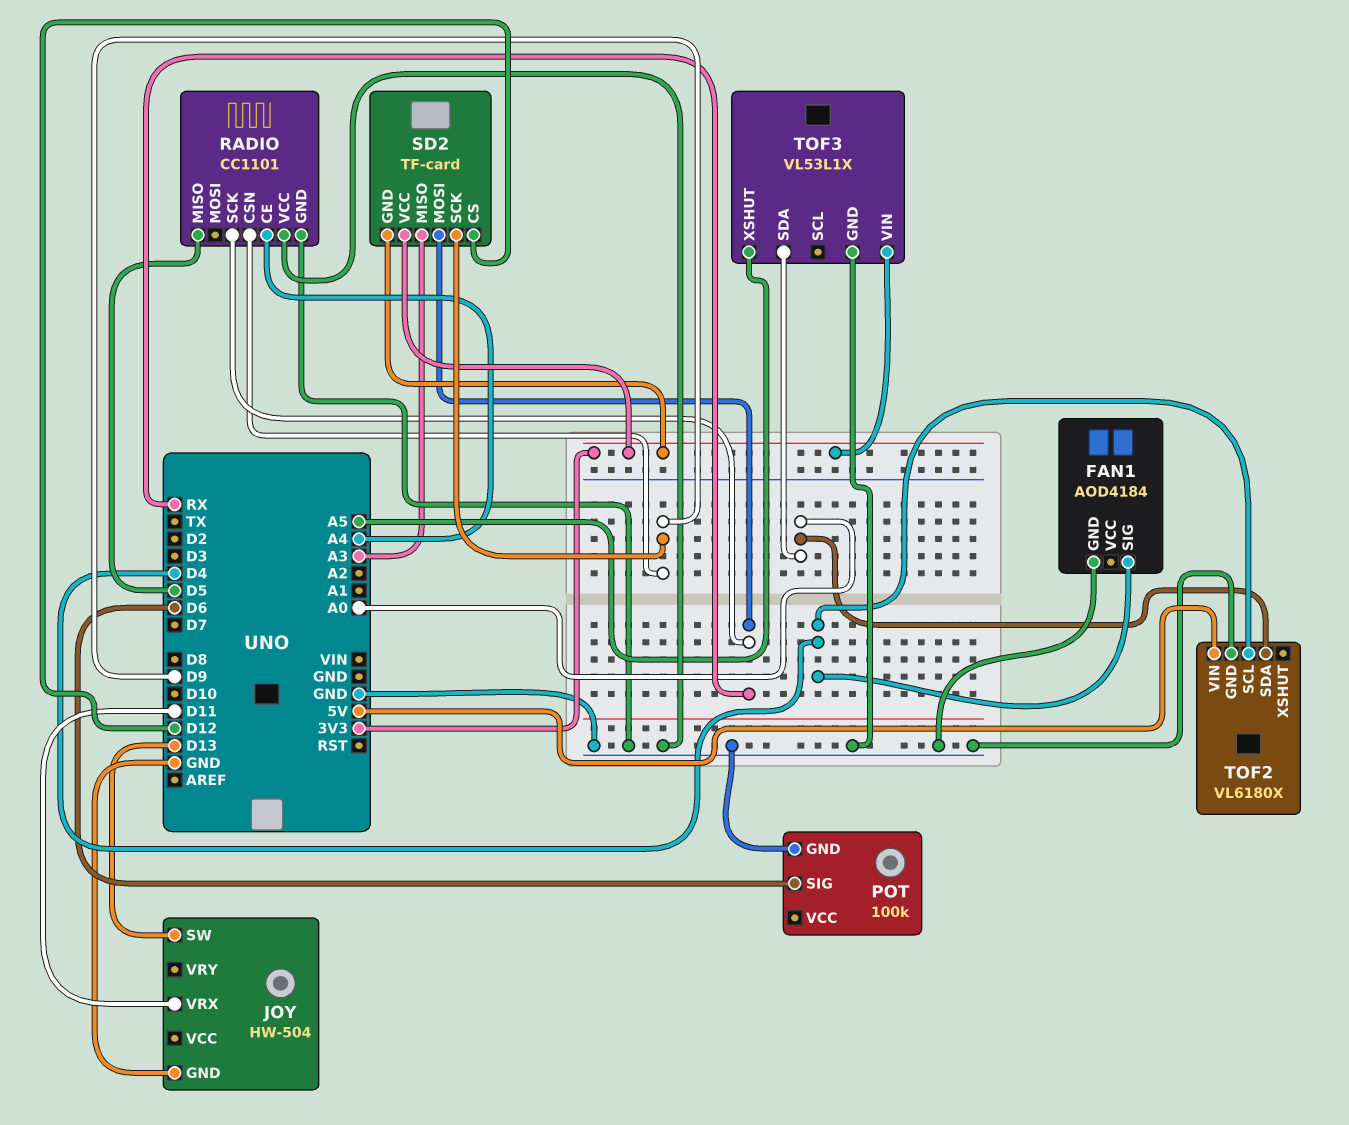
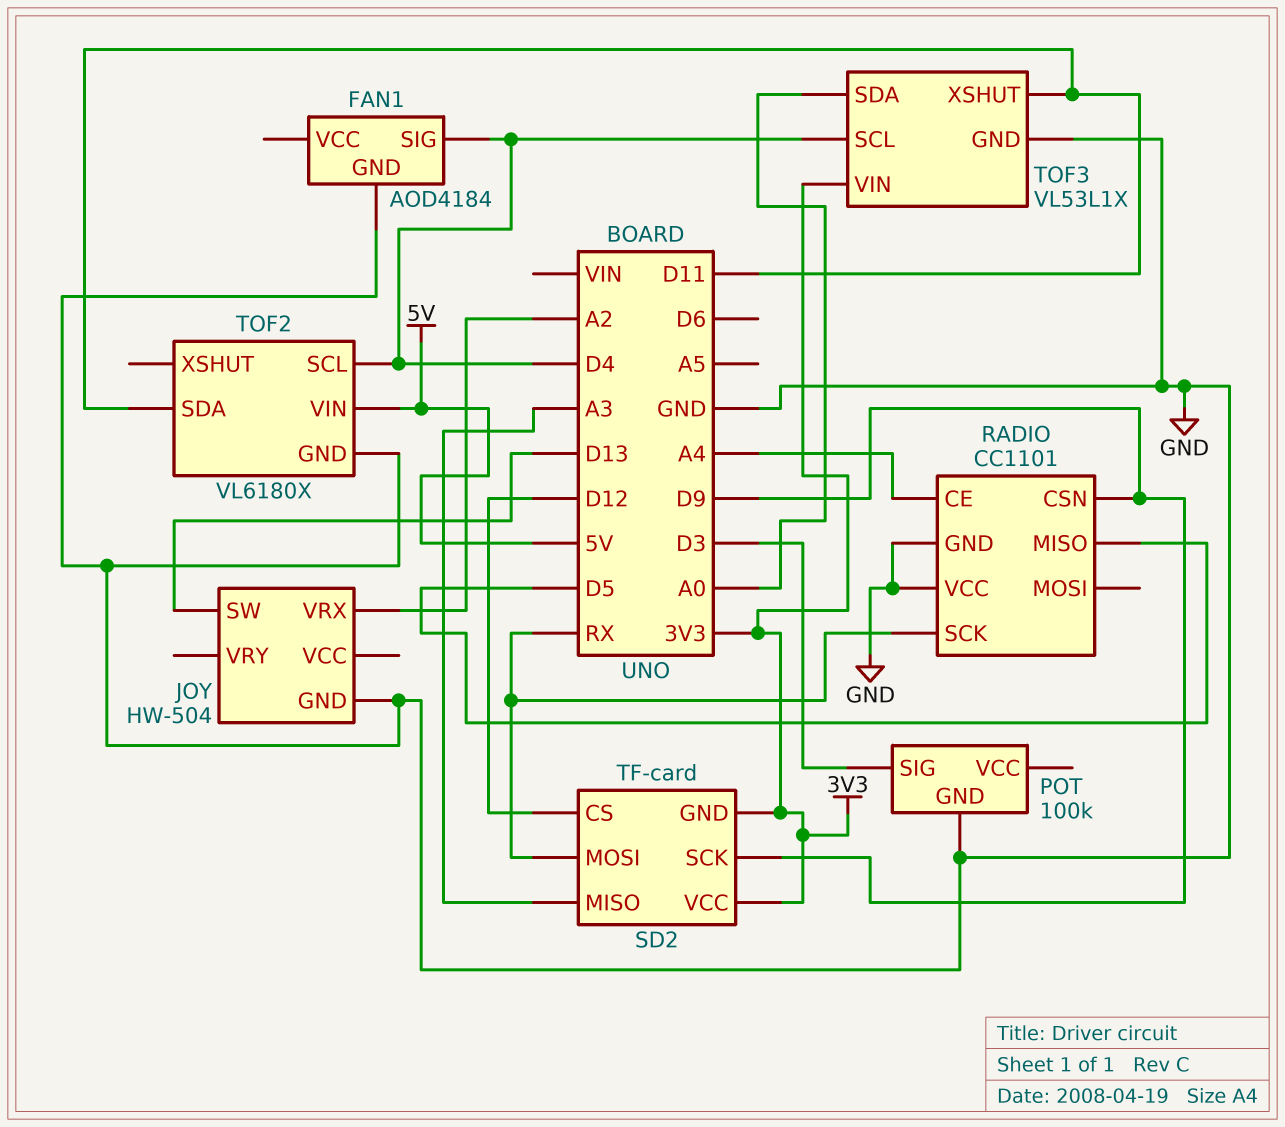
JOY pin VRX: D11 -> A2
POT pin SIG: D6 -> D3
TOF2 pin SDA: A0 -> D11
TOF3 pin SCL: none -> D4
TOF3 pin XSHUT: A5 -> D11

